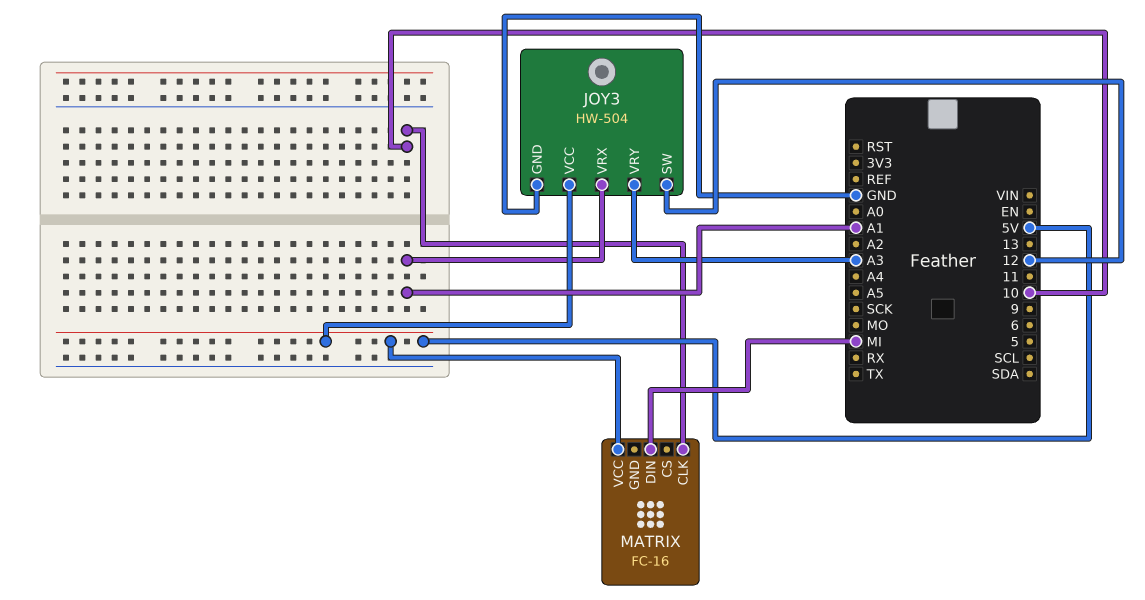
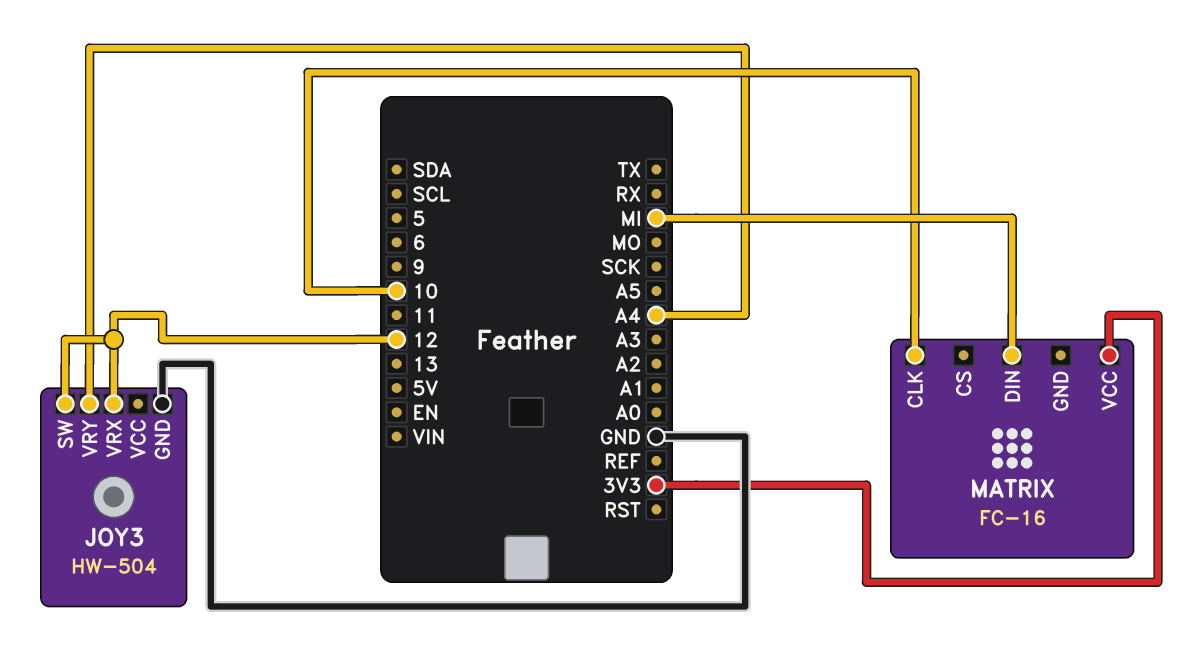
JOY3 pin VCC: 5V -> none
JOY3 pin VRX: A1 -> 12
JOY3 pin VRY: A3 -> A4
MATRIX pin VCC: 5V -> 3V3

